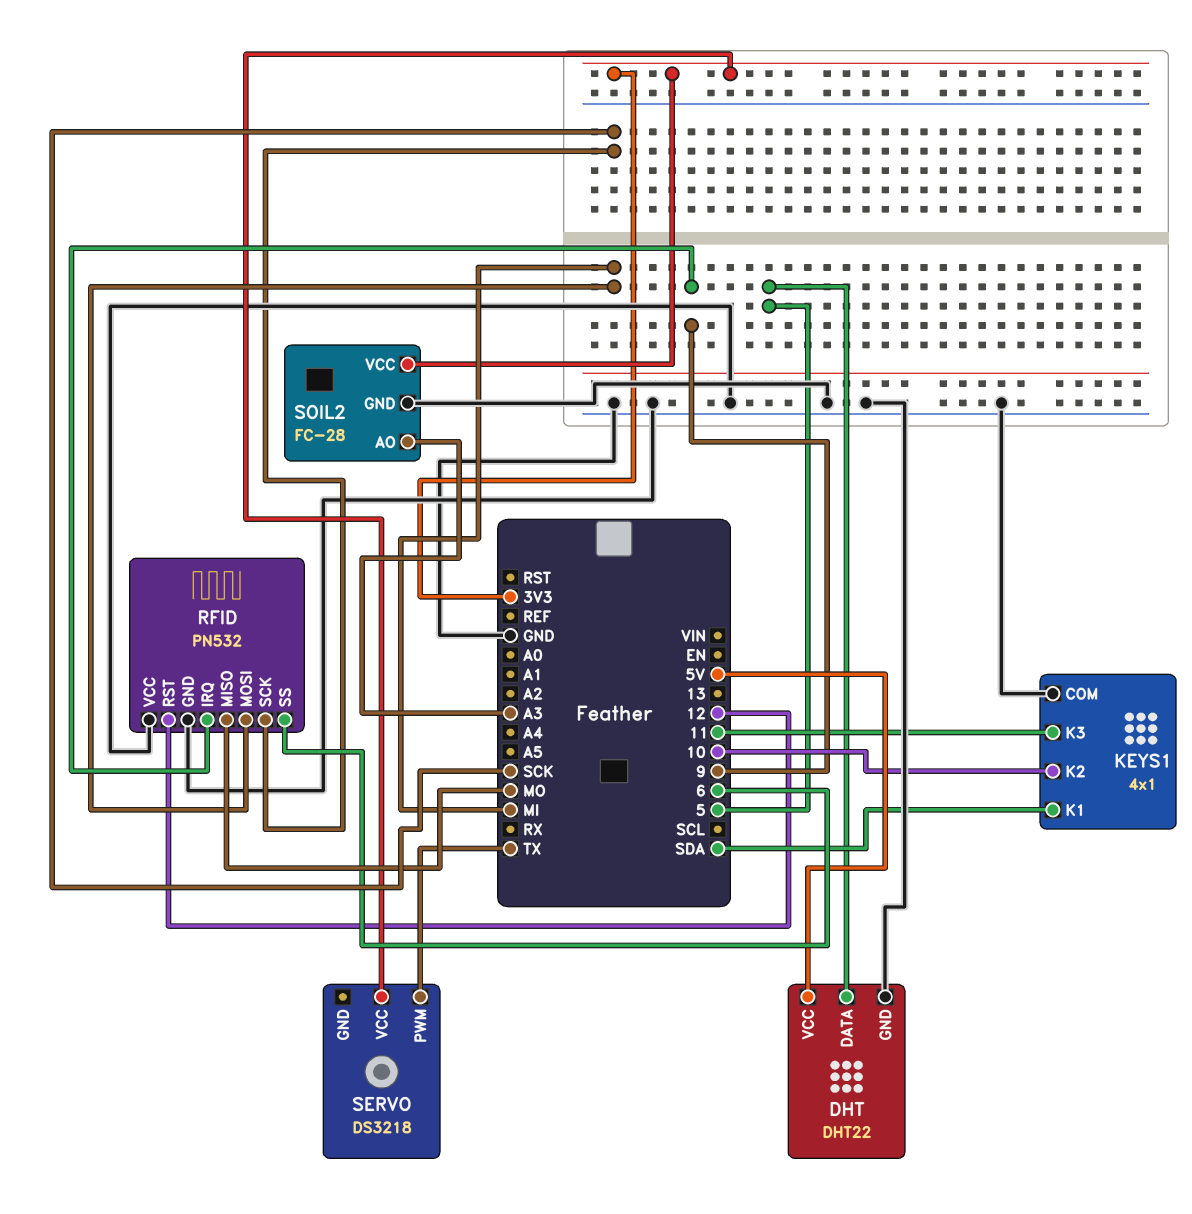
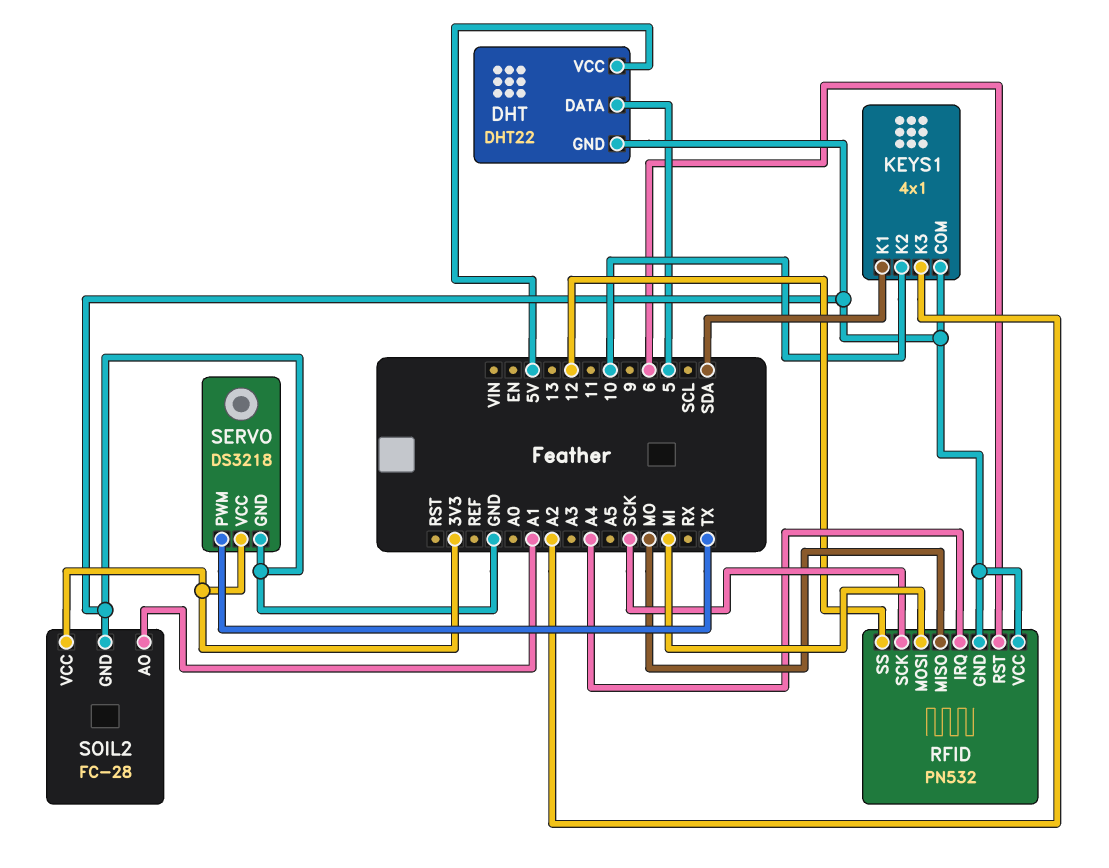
KEYS1 pin K3: 11 -> A2
RFID pin IRQ: 9 -> A4
RFID pin RST: 12 -> 6
RFID pin SS: 6 -> 12
SERVO pin GND: none -> GND
SOIL2 pin AO: A3 -> A1

